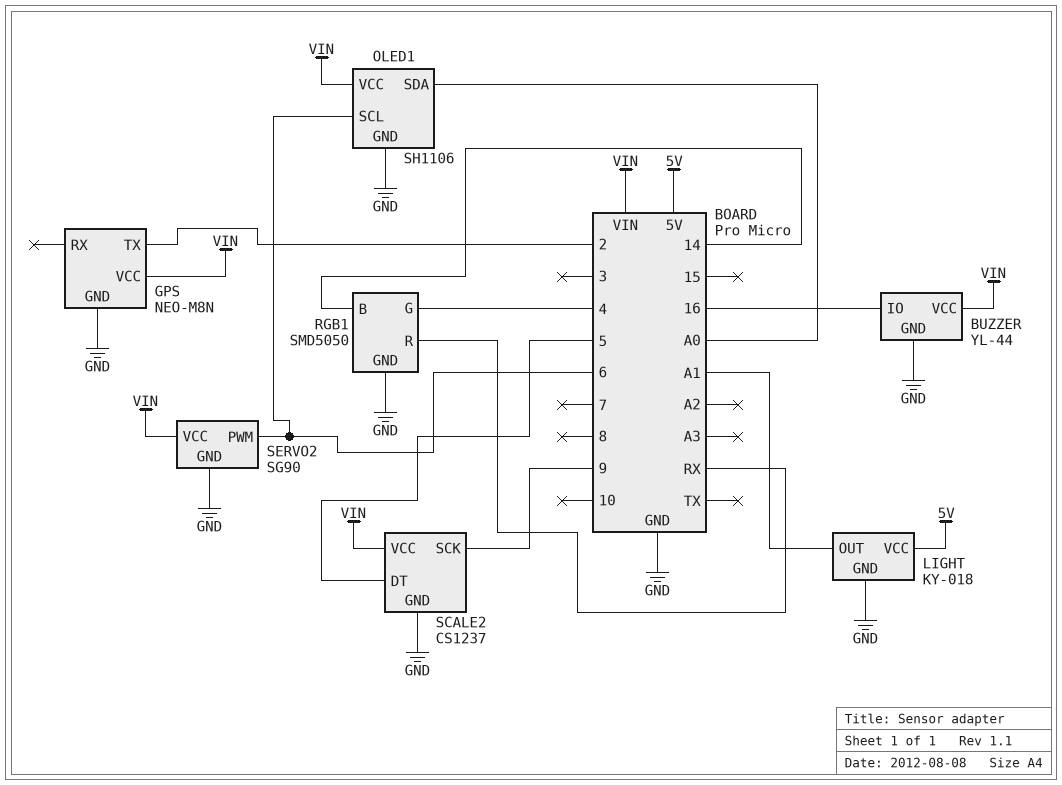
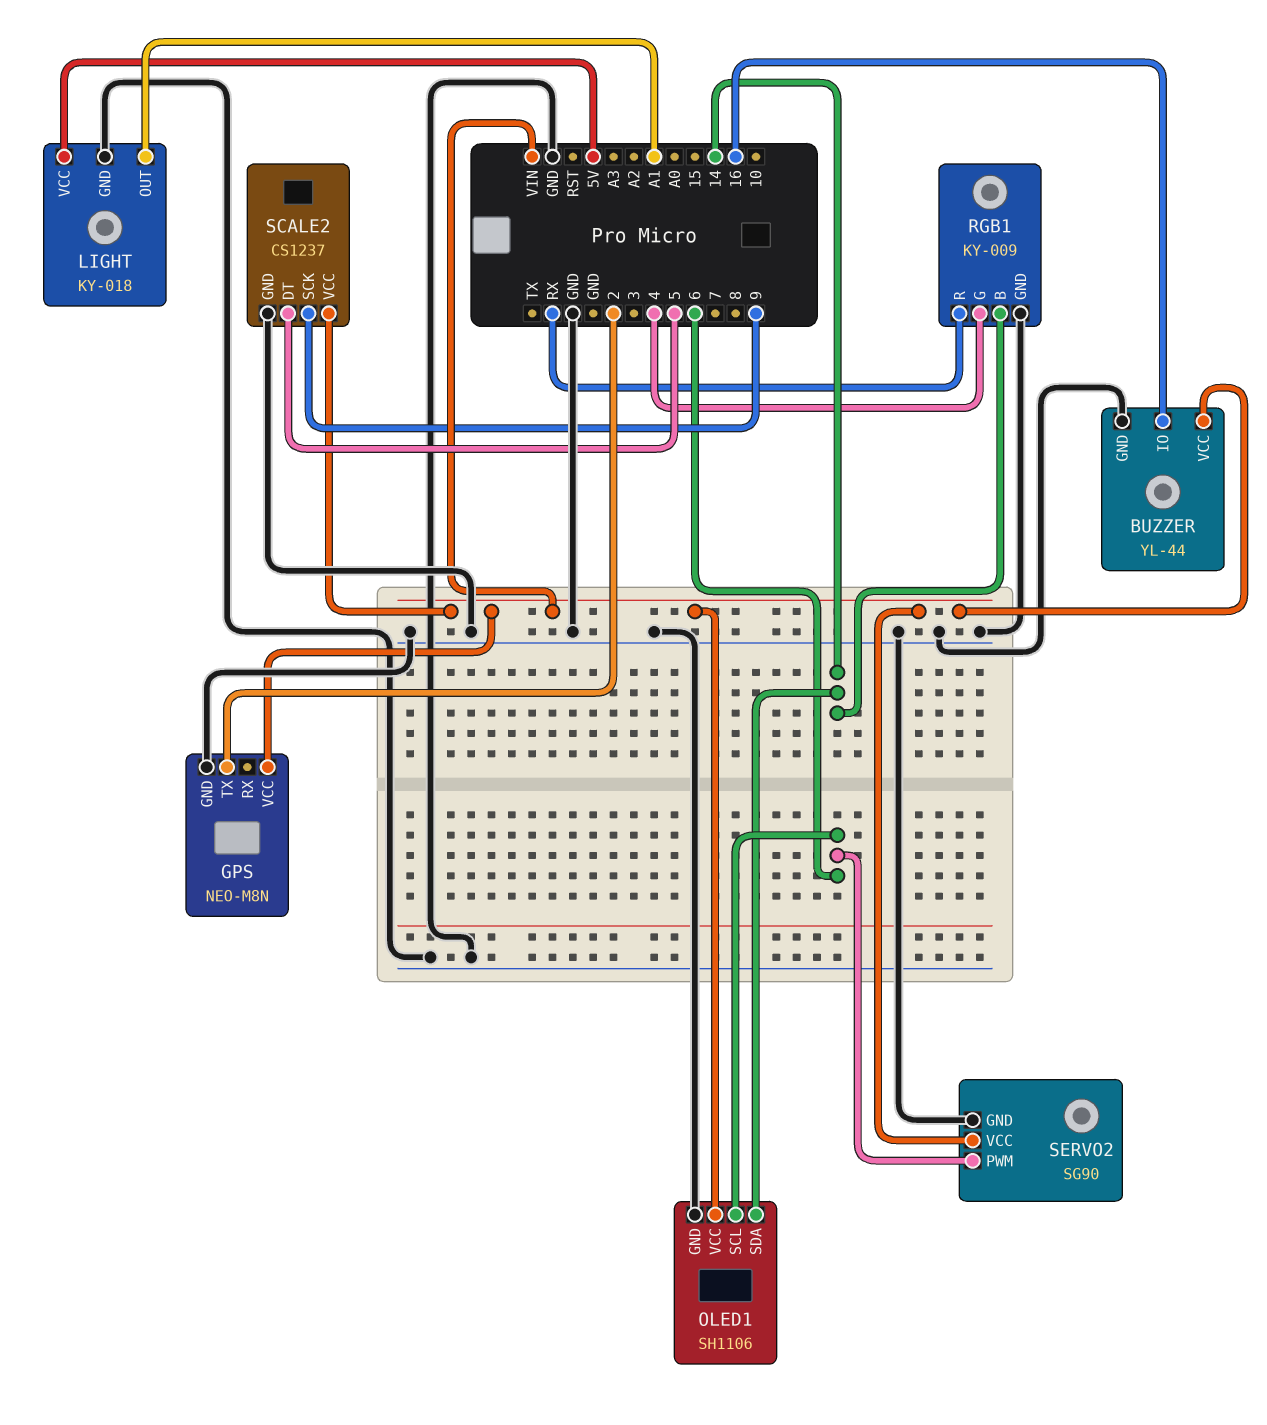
OLED1 pin SDA: A0 -> 14
RGB1: SMD5050 -> KY-009

